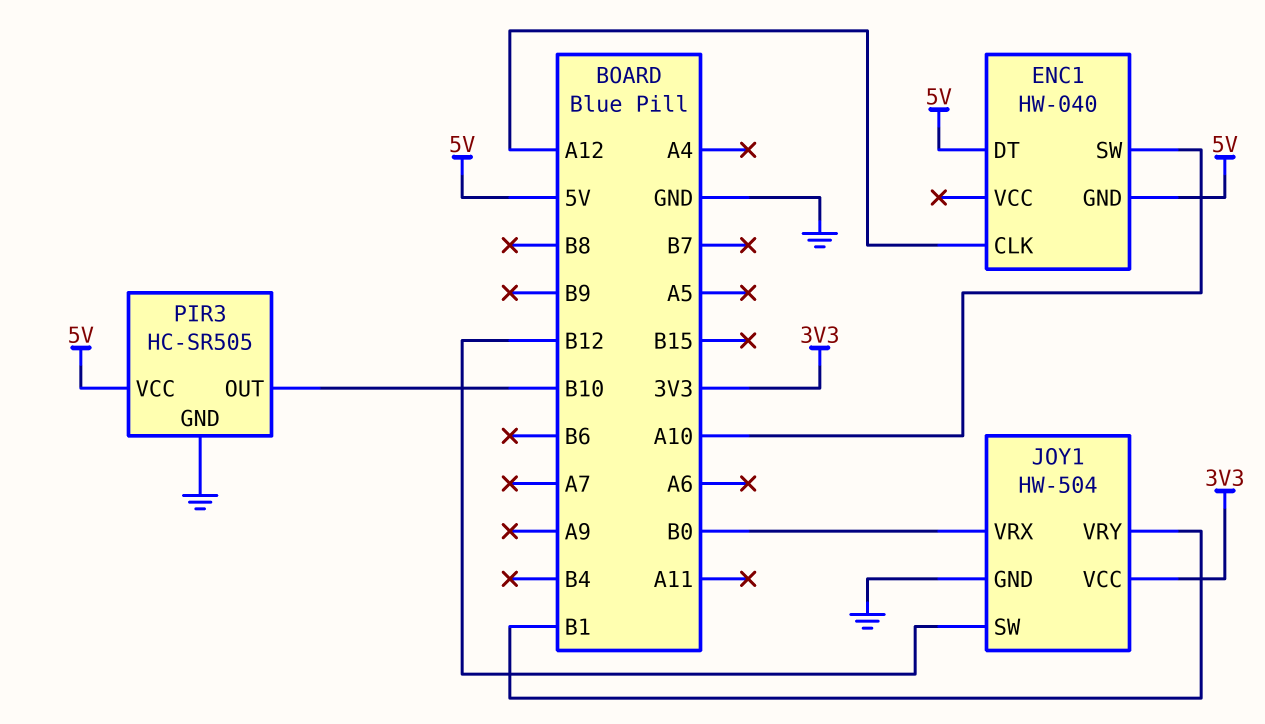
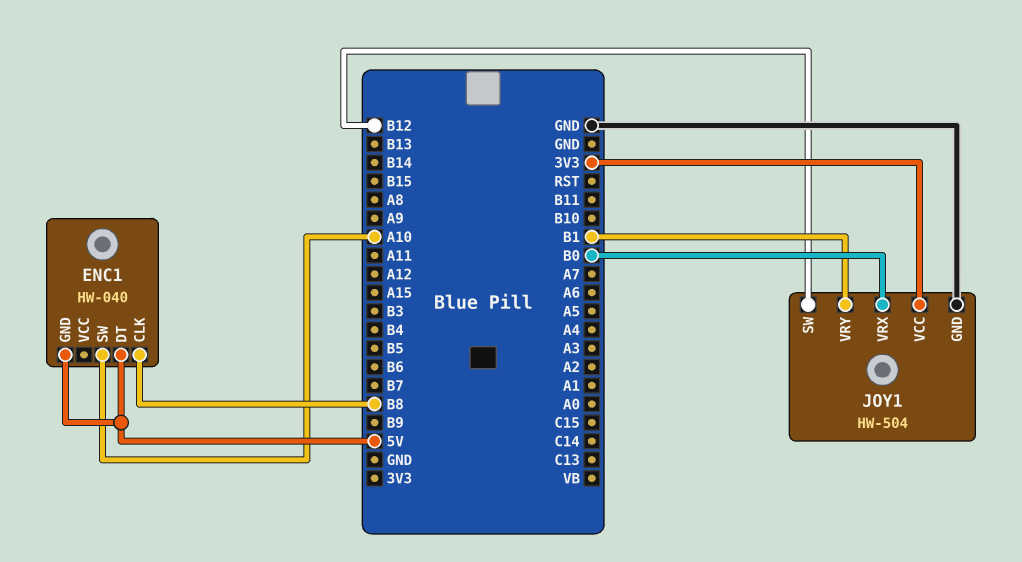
ENC1 pin CLK: A12 -> B8
PIR3: HC-SR505 -> none
PIR3 pin GND: GND -> none
PIR3 pin OUT: B10 -> none
PIR3 pin VCC: 5V -> none

